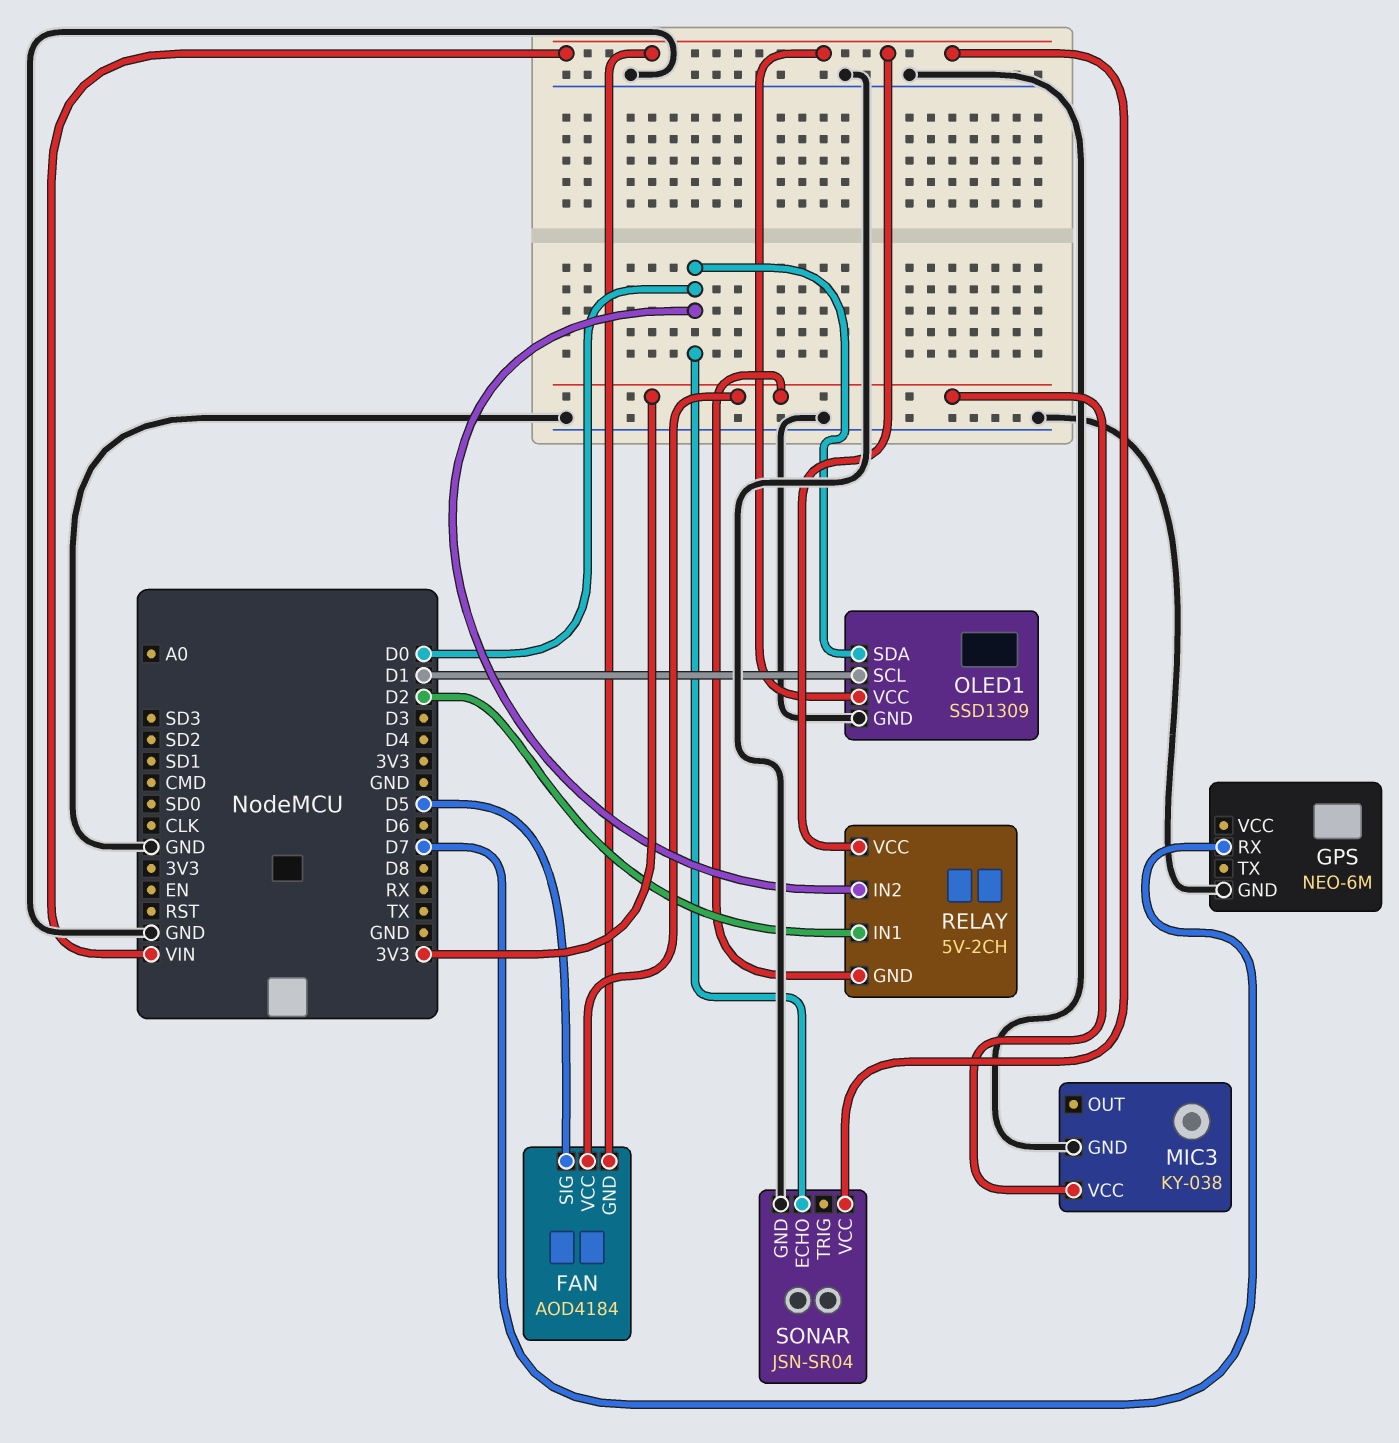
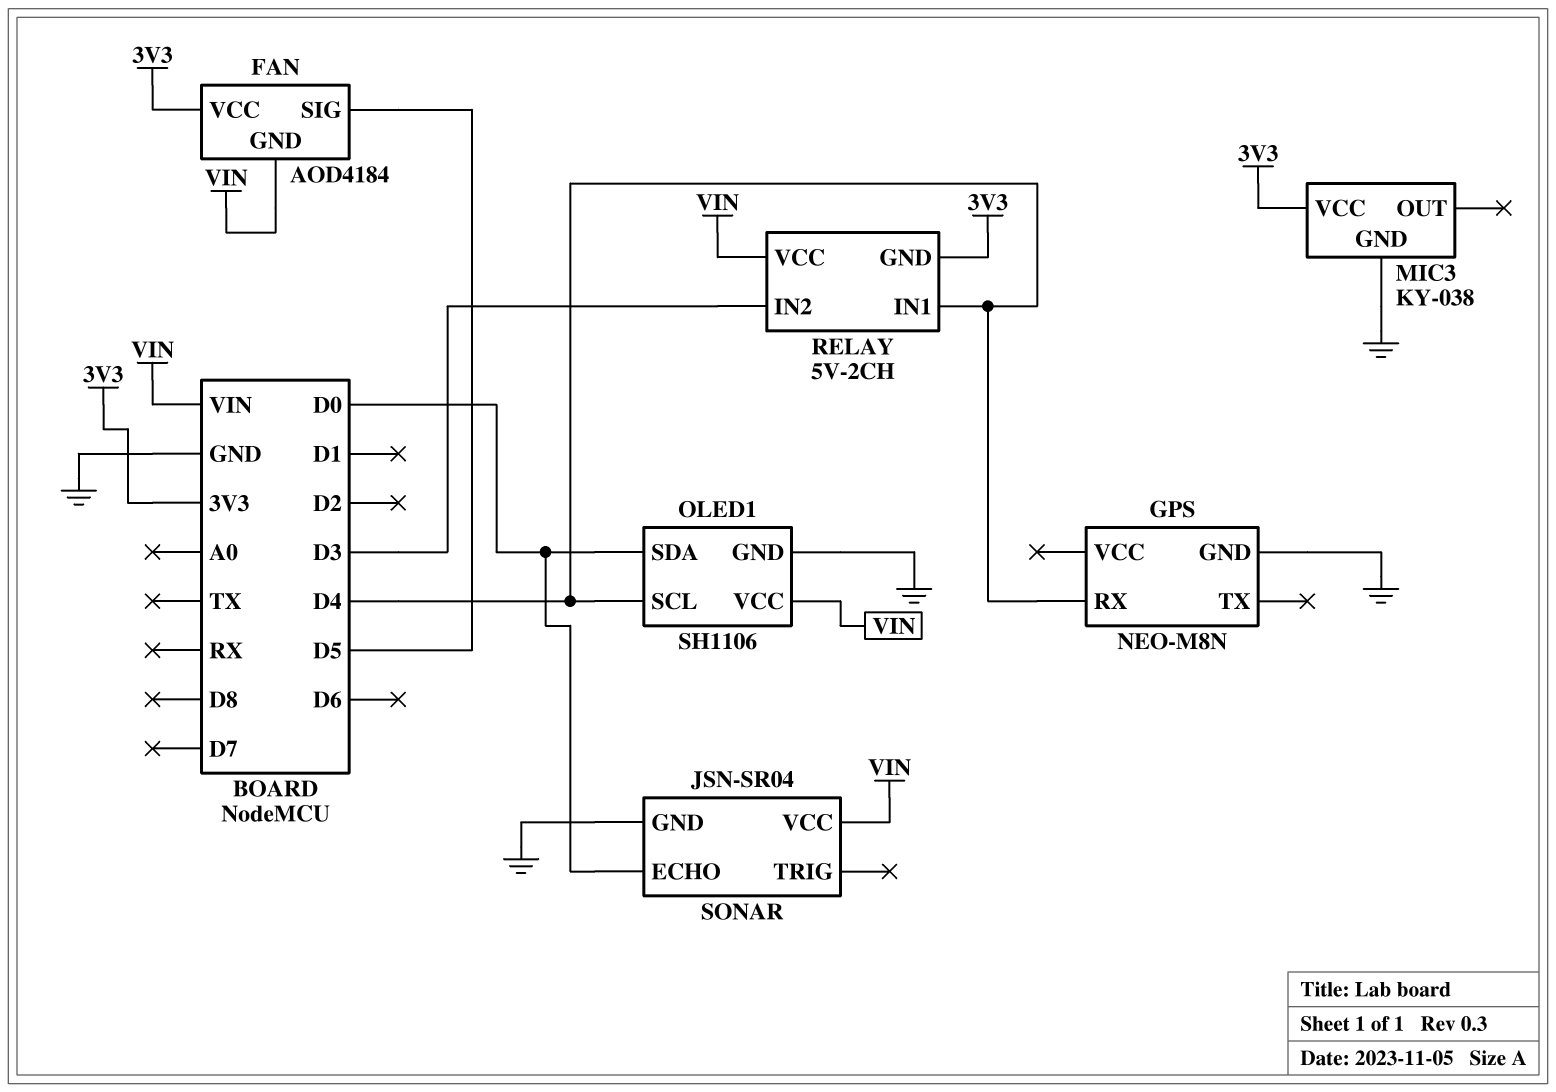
GPS: NEO-6M -> NEO-M8N
GPS pin RX: D7 -> D4
OLED1: SSD1309 -> SH1106
OLED1 pin SCL: D1 -> D4
RELAY pin IN1: D2 -> D4
RELAY pin IN2: D0 -> D3

